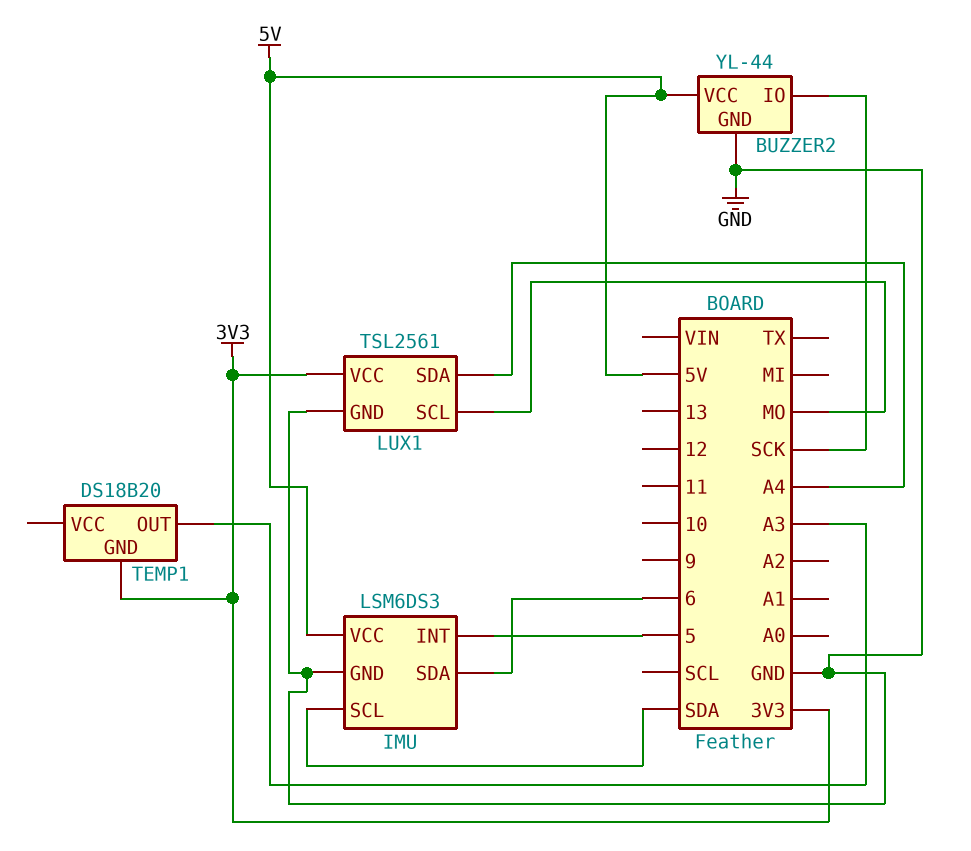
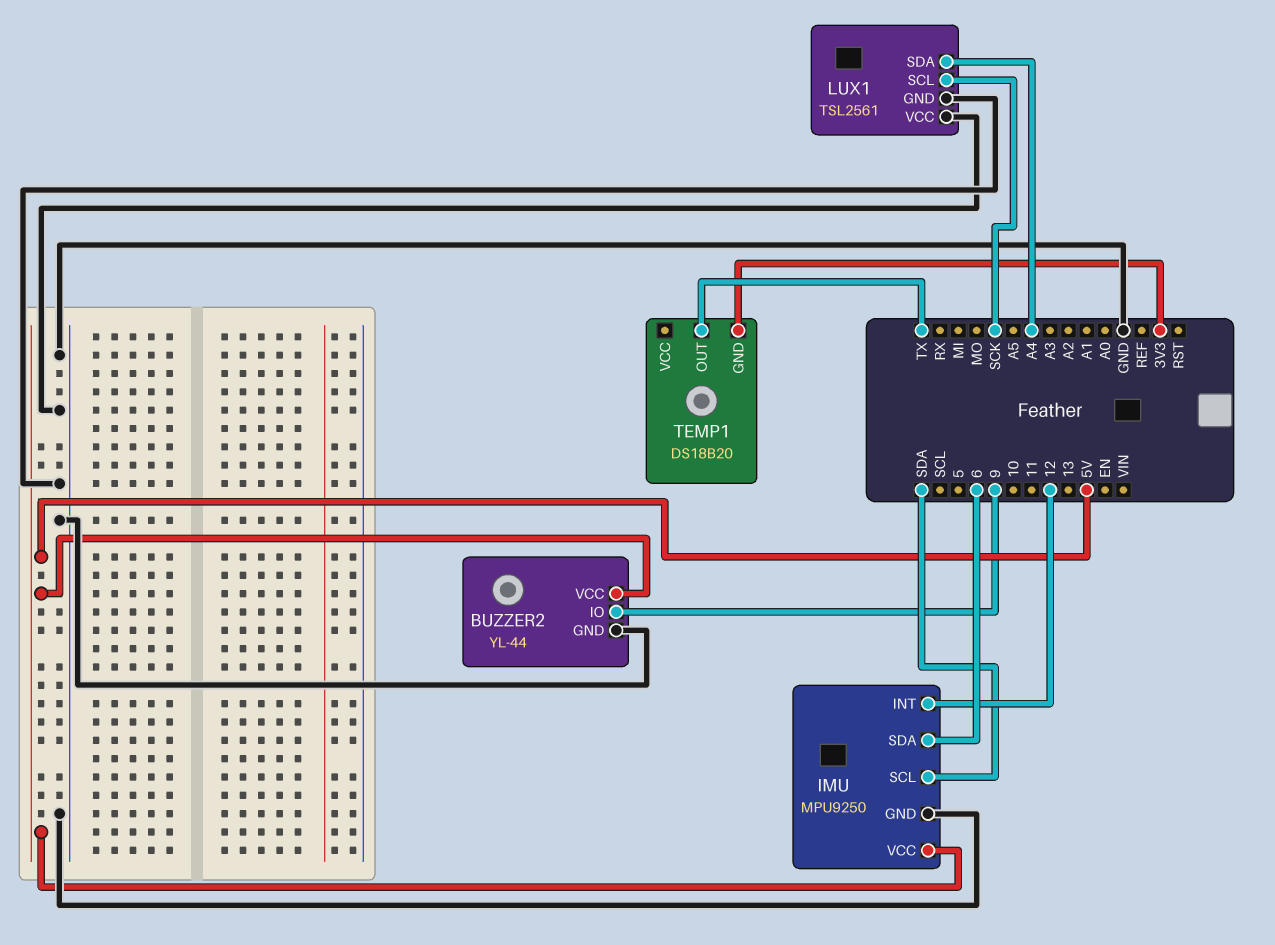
BUZZER2 pin IO: SCK -> 9
IMU: LSM6DS3 -> MPU9250
IMU pin INT: 5 -> 12
LUX1 pin SCL: MO -> SCK
LUX1 pin VCC: 3V3 -> GND
TEMP1 pin OUT: A3 -> TX

